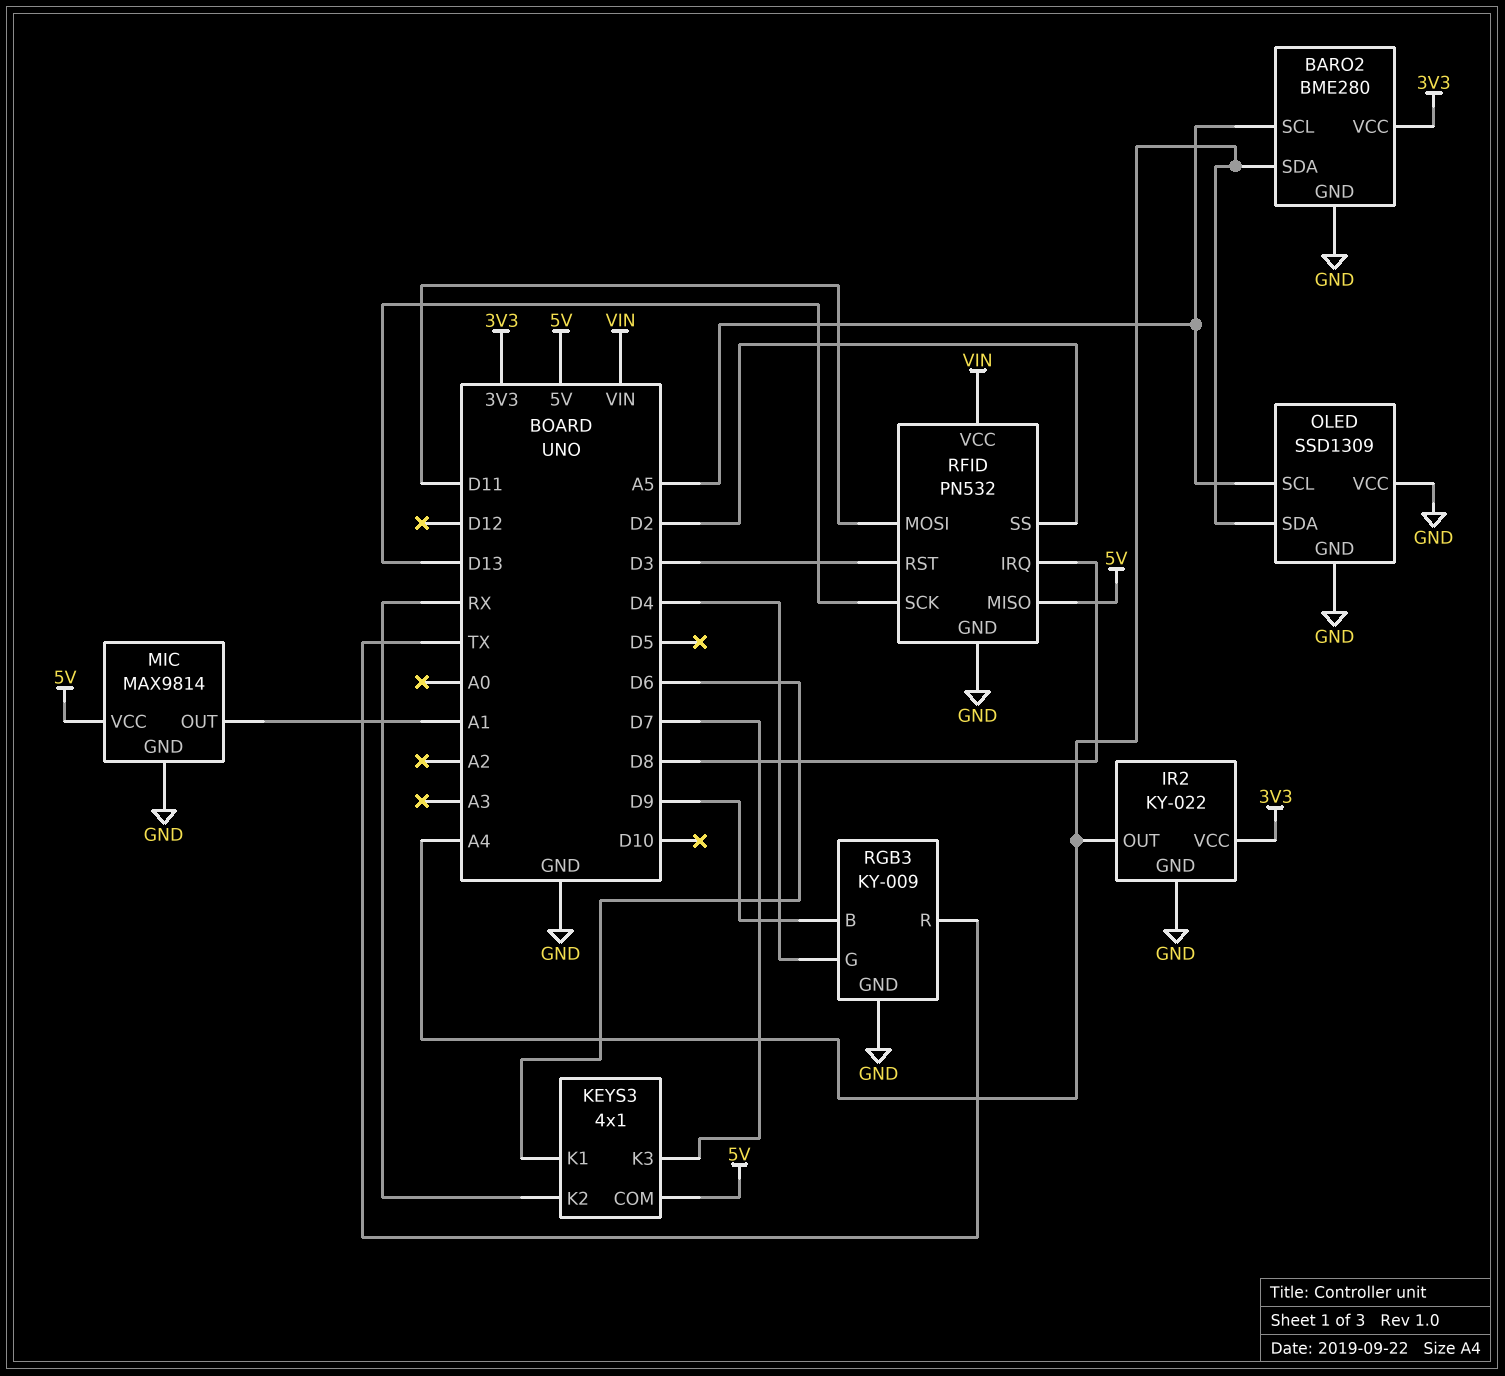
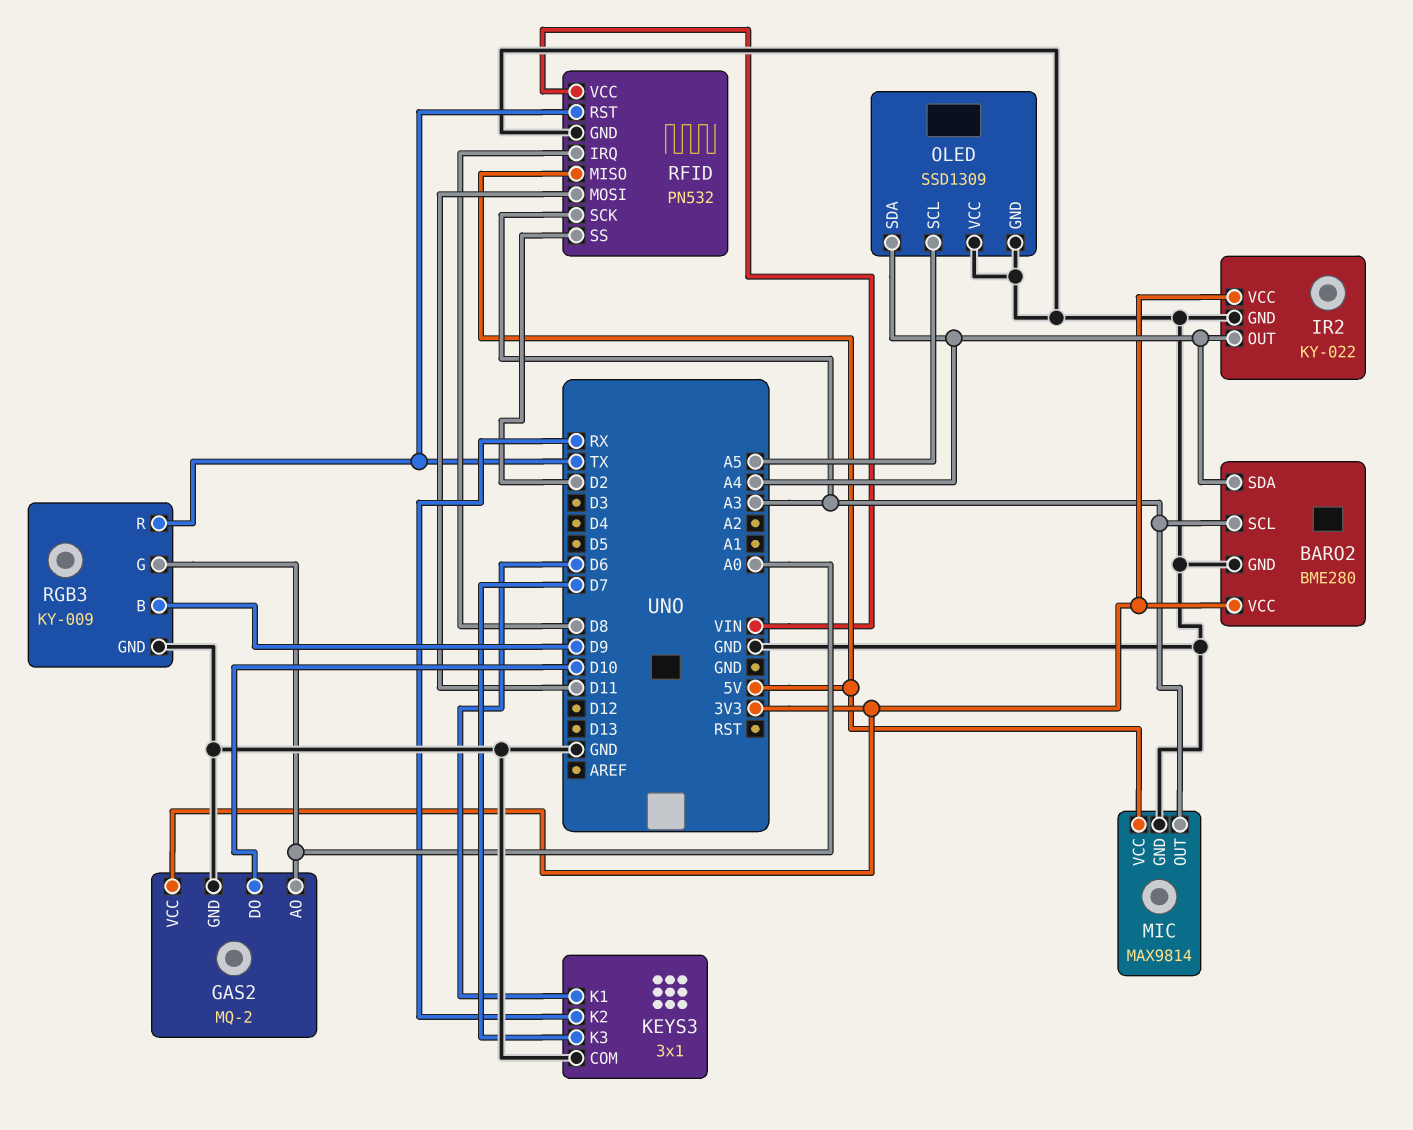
BARO2 pin SCL: A5 -> A3
GAS2: none -> MQ-2
GAS2 pin AO: none -> A0
GAS2 pin DO: none -> D10
GAS2 pin GND: none -> GND
GAS2 pin VCC: none -> 3V3
KEYS3: 4x1 -> 3x1
KEYS3 pin COM: 5V -> GND
MIC pin OUT: A1 -> A3
RFID pin RST: D3 -> TX
RFID pin SCK: D13 -> A3
RGB3 pin G: D4 -> A0

